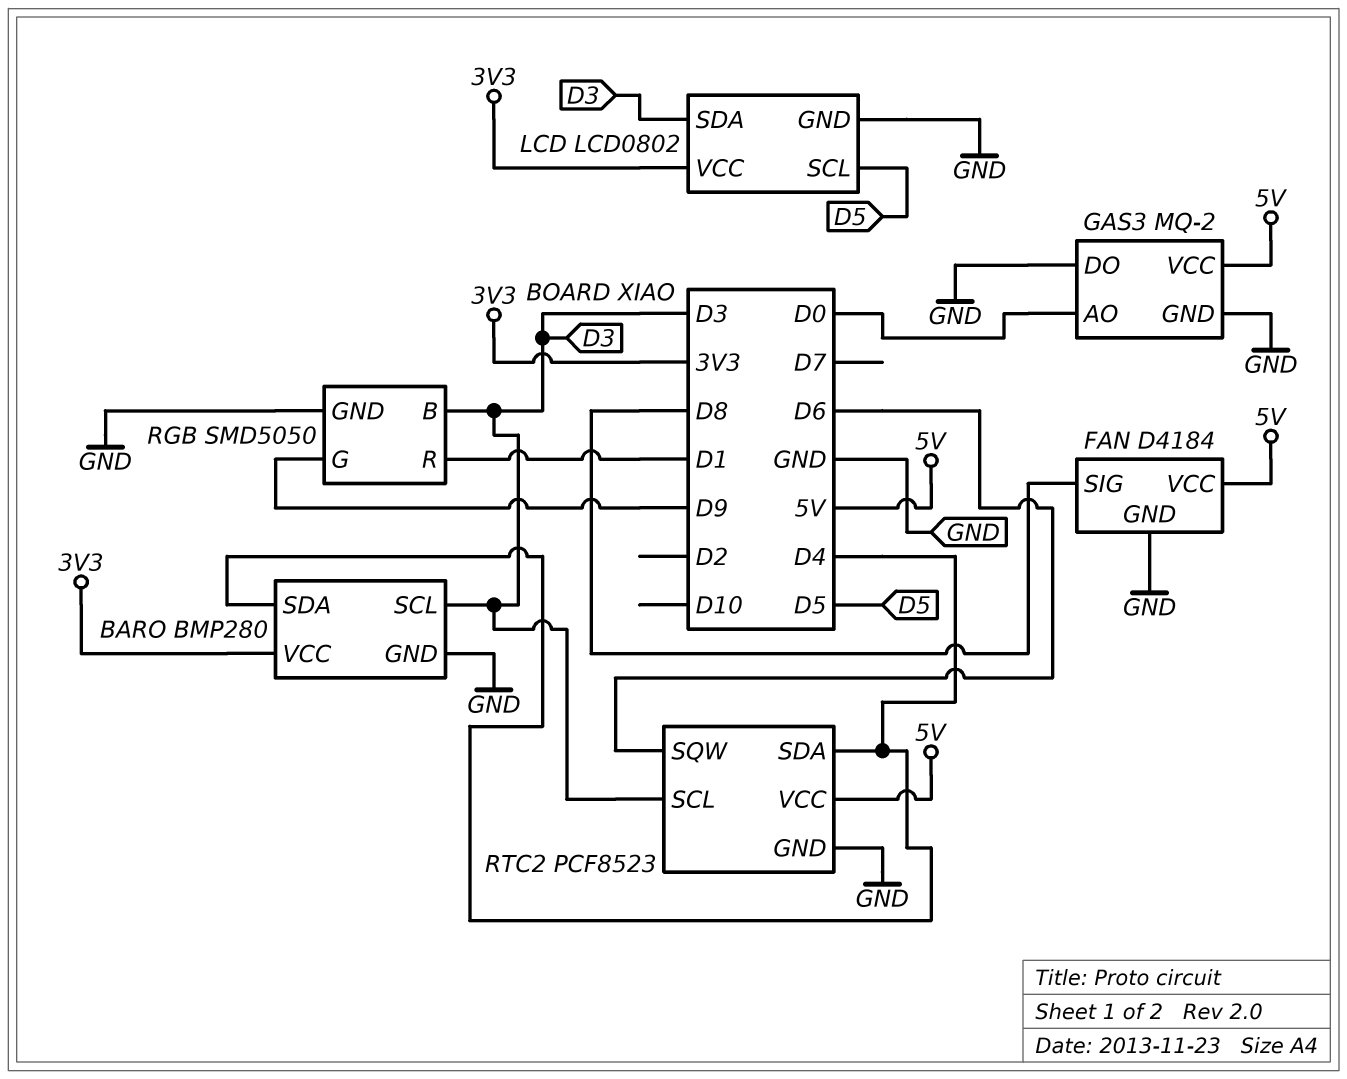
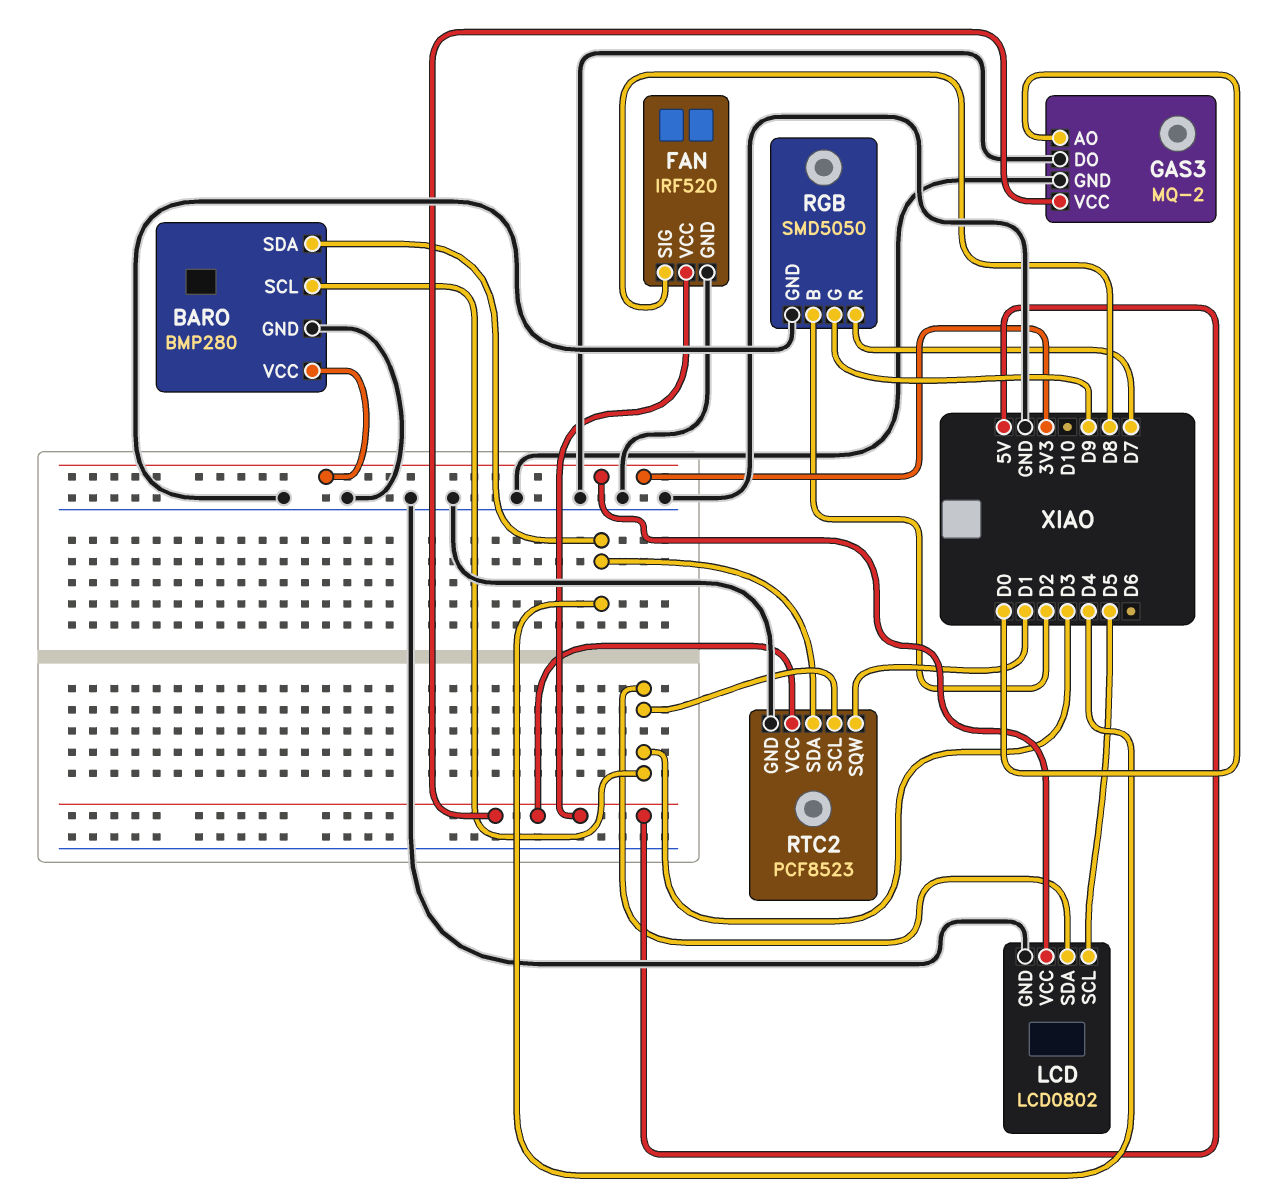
FAN: D4184 -> IRF520
RGB pin B: D3 -> D2
RGB pin R: D1 -> D7
RTC2 pin SQW: D6 -> D1

